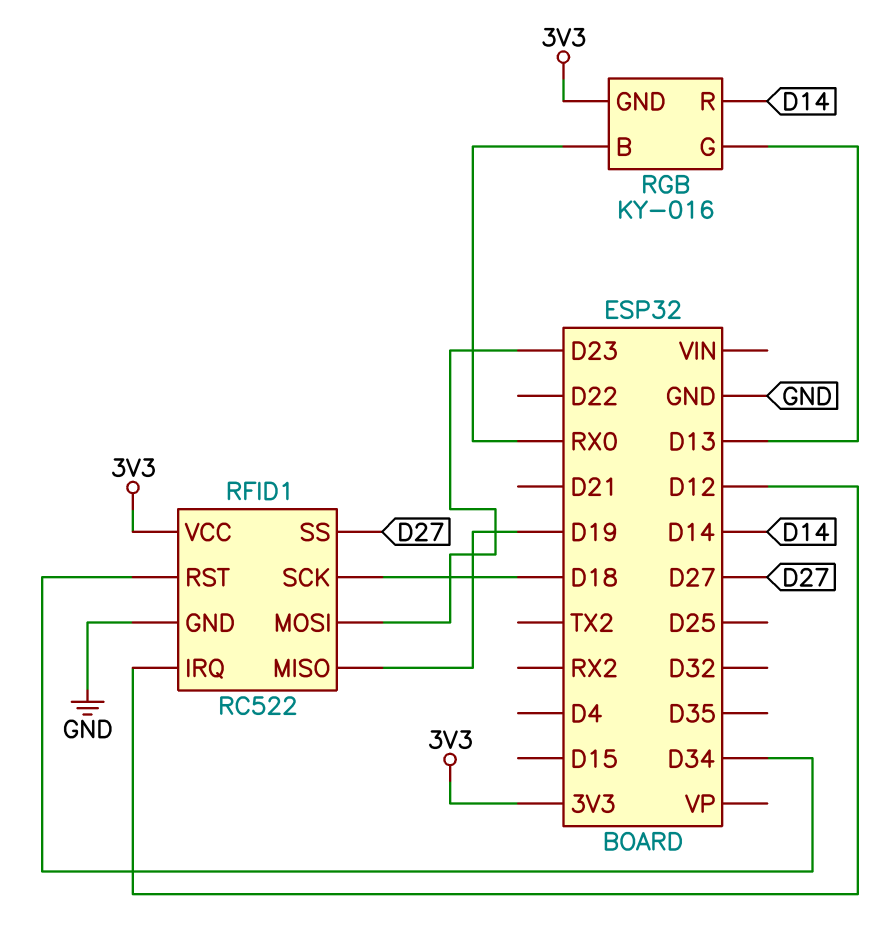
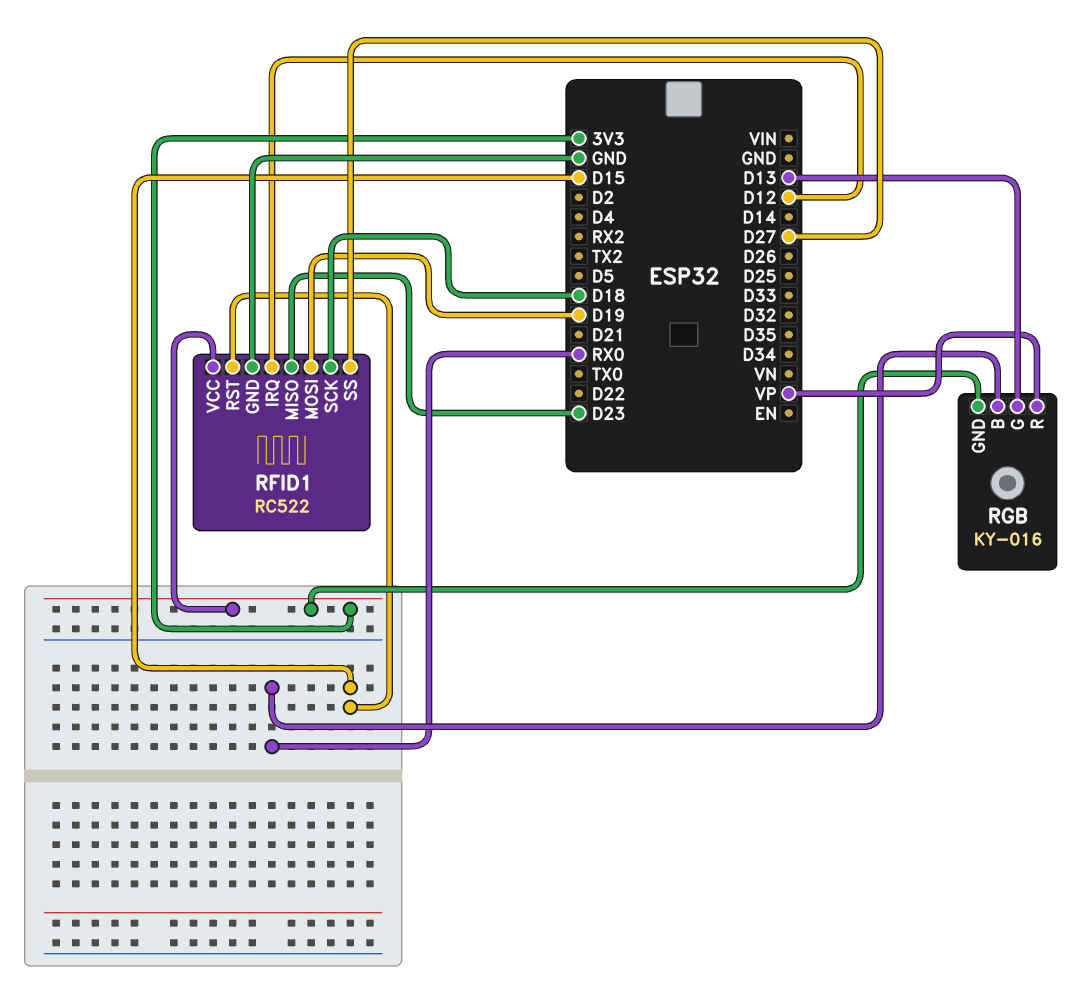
RFID1 pin MISO: D19 -> D23
RFID1 pin MOSI: D23 -> D19
RFID1 pin RST: D34 -> D15
RGB pin R: D14 -> VP

